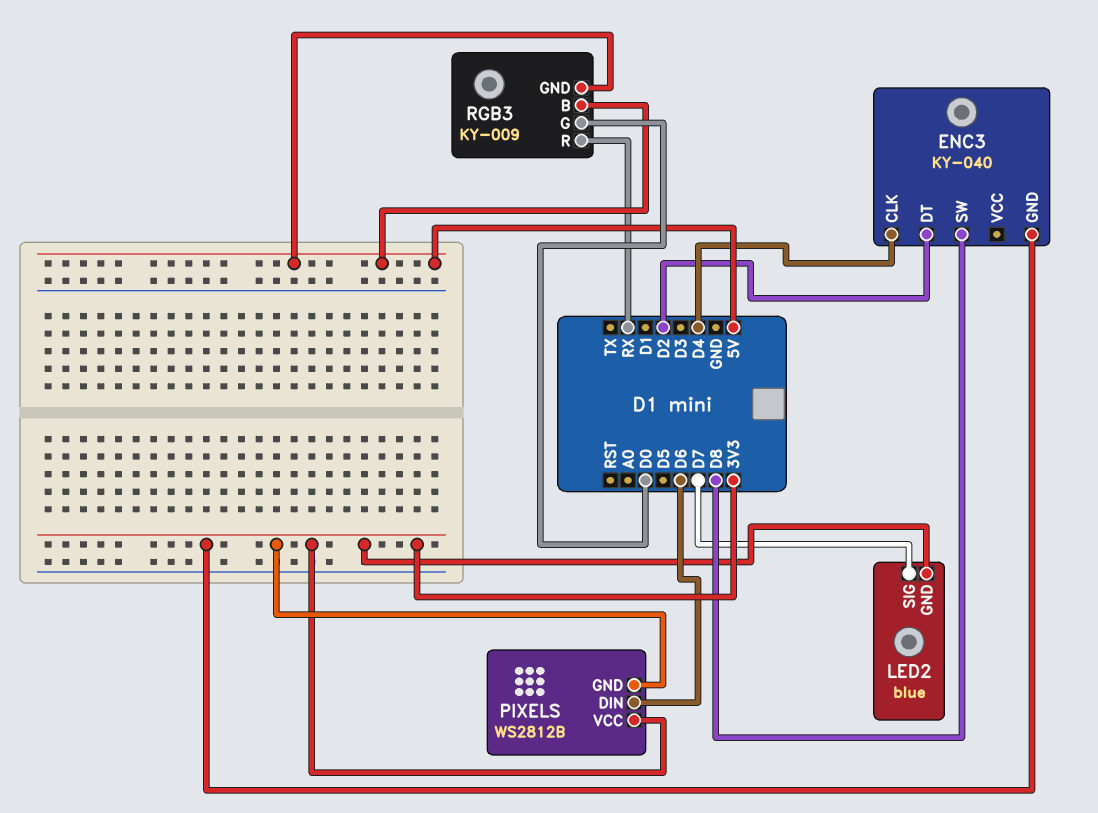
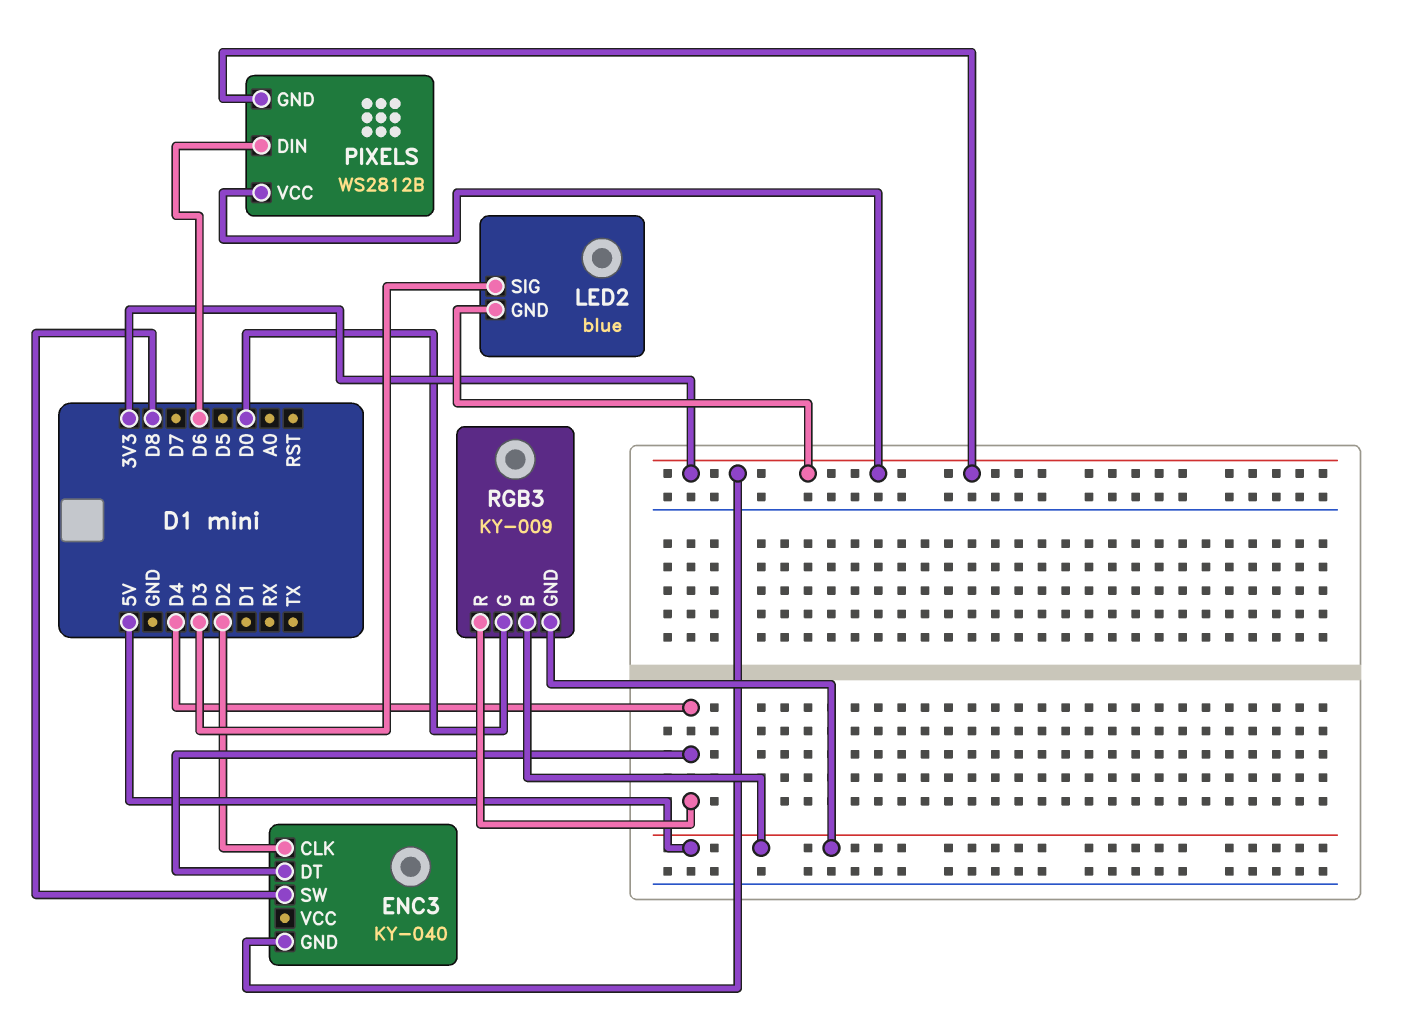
ENC3 pin CLK: D4 -> D2
ENC3 pin DT: D2 -> D4
LED2 pin SIG: D7 -> D3
RGB3 pin R: RX -> D4

